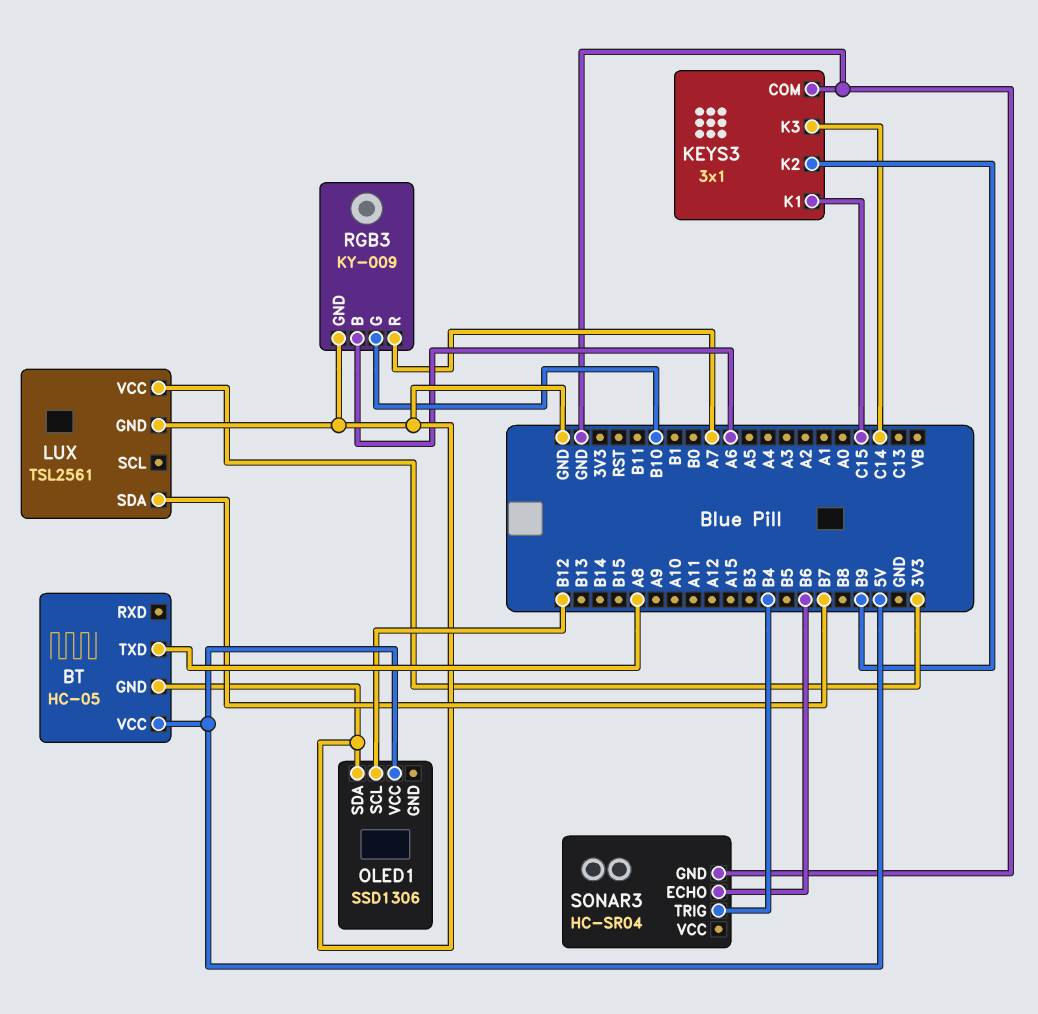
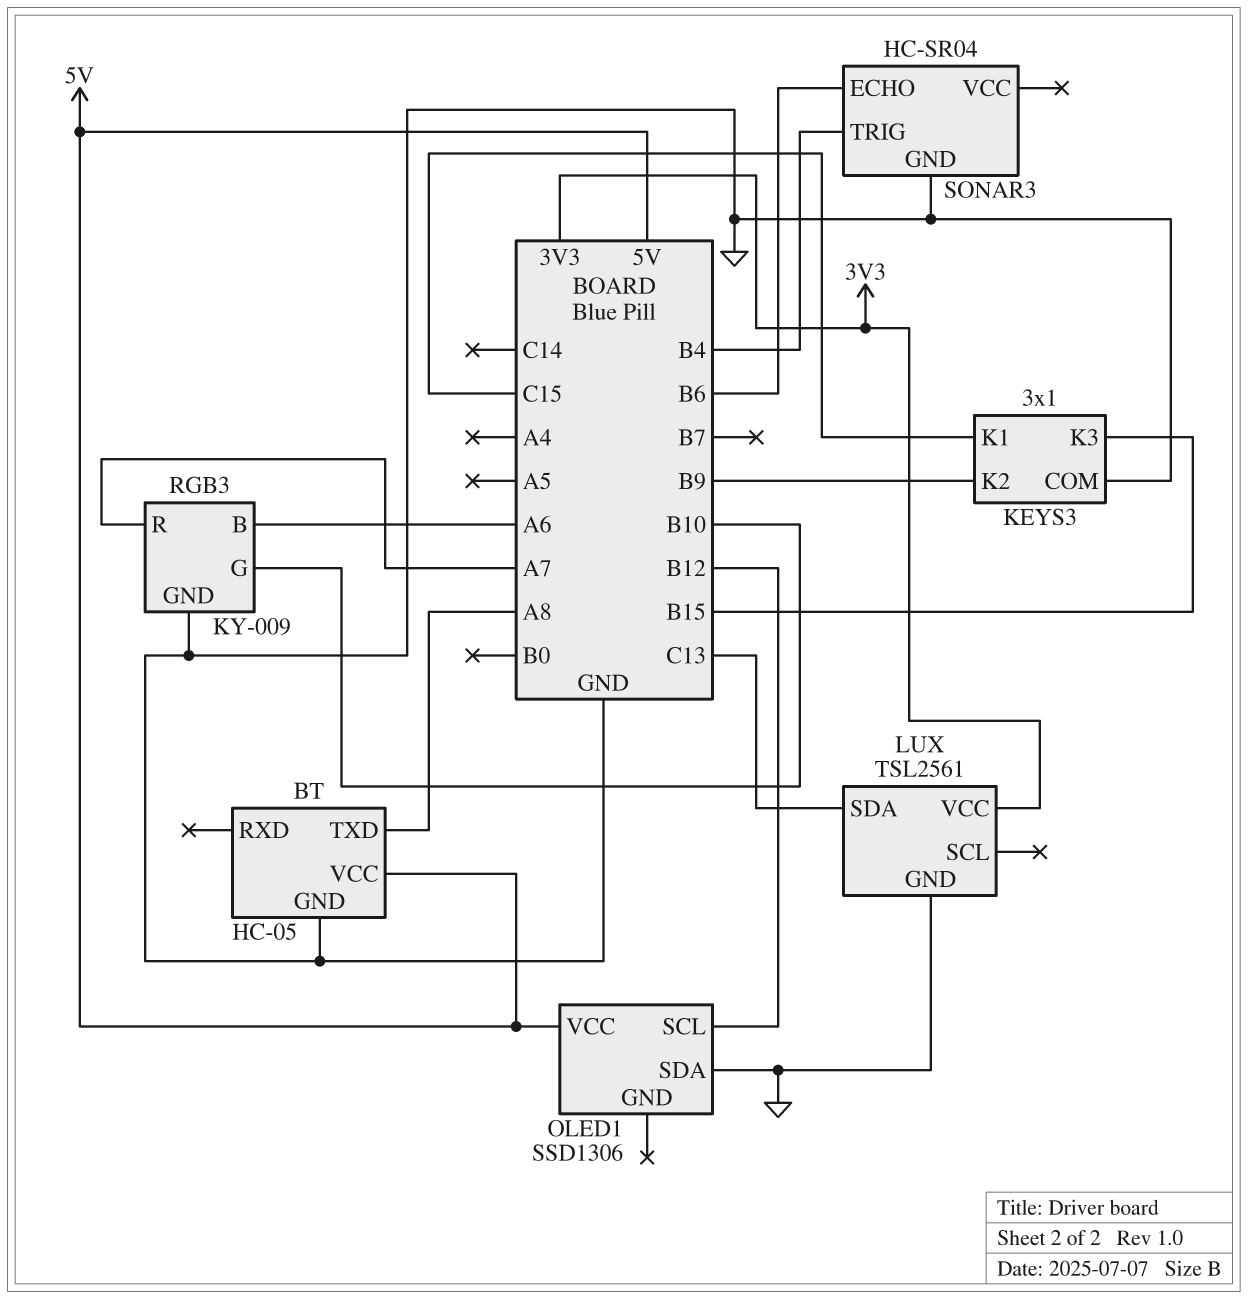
KEYS3 pin K3: C14 -> B15
LUX pin SDA: B7 -> C13

